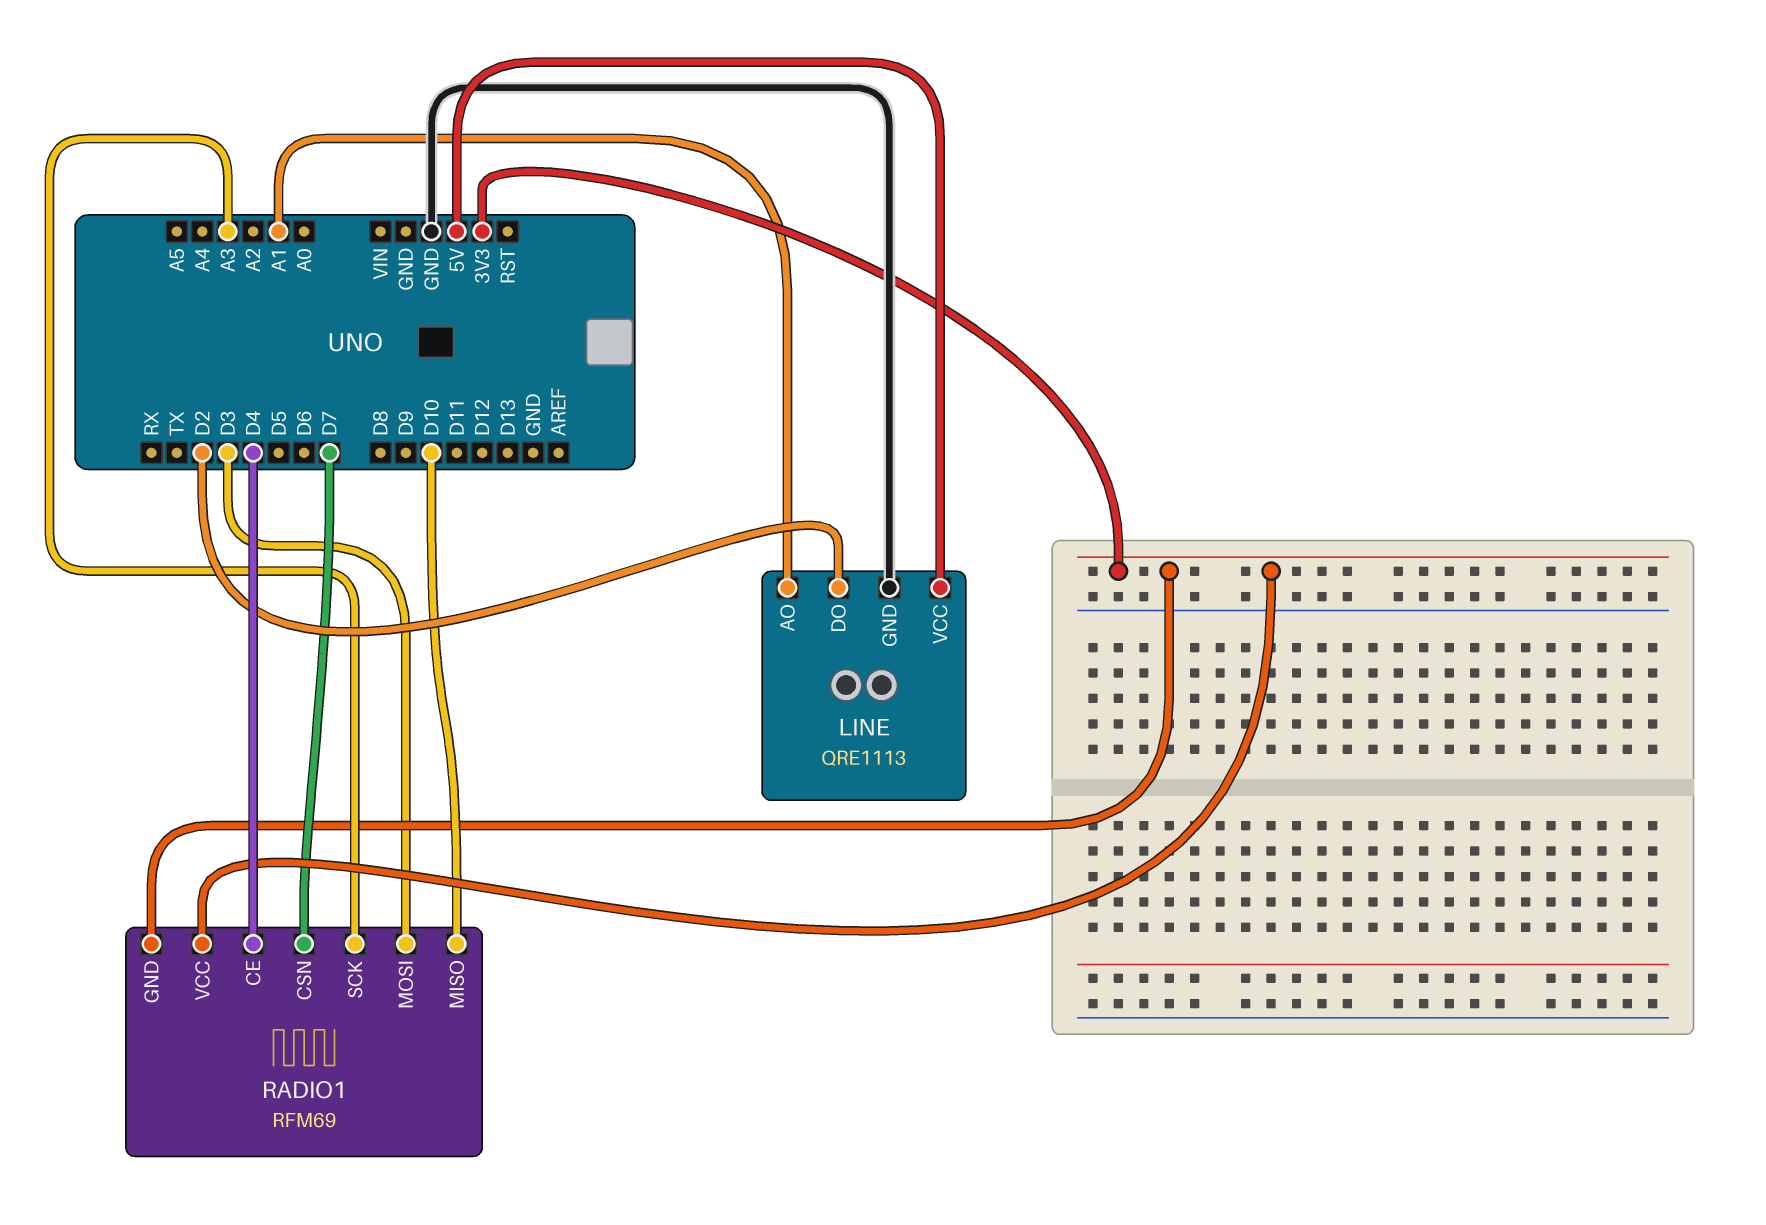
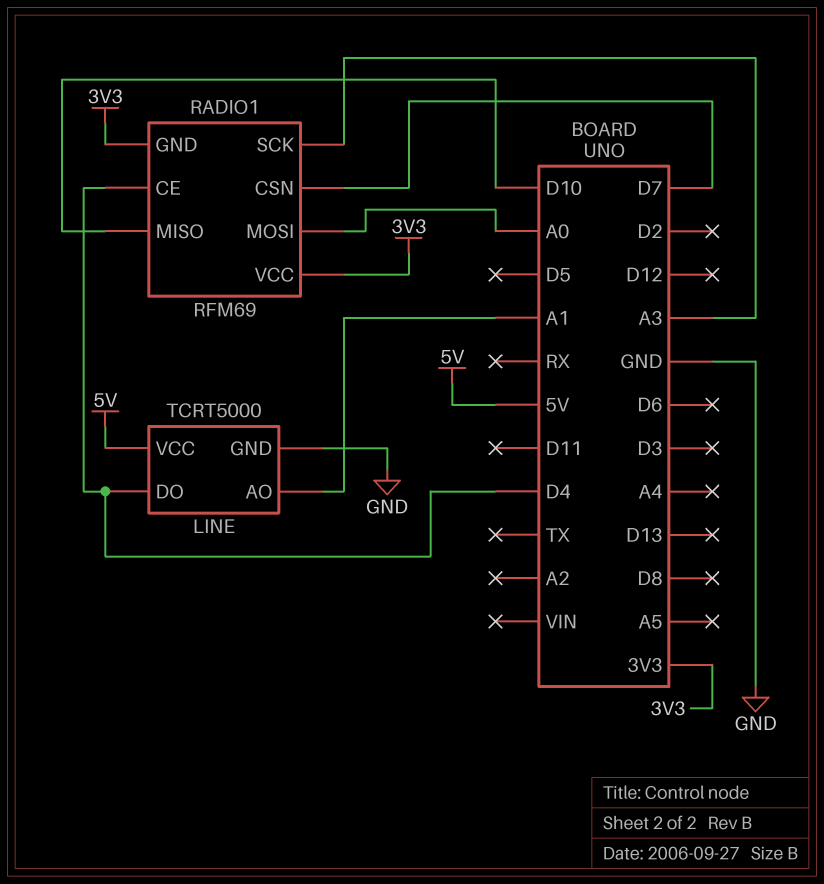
LINE: QRE1113 -> TCRT5000
LINE pin DO: D2 -> D4
RADIO1 pin MOSI: D3 -> A0

